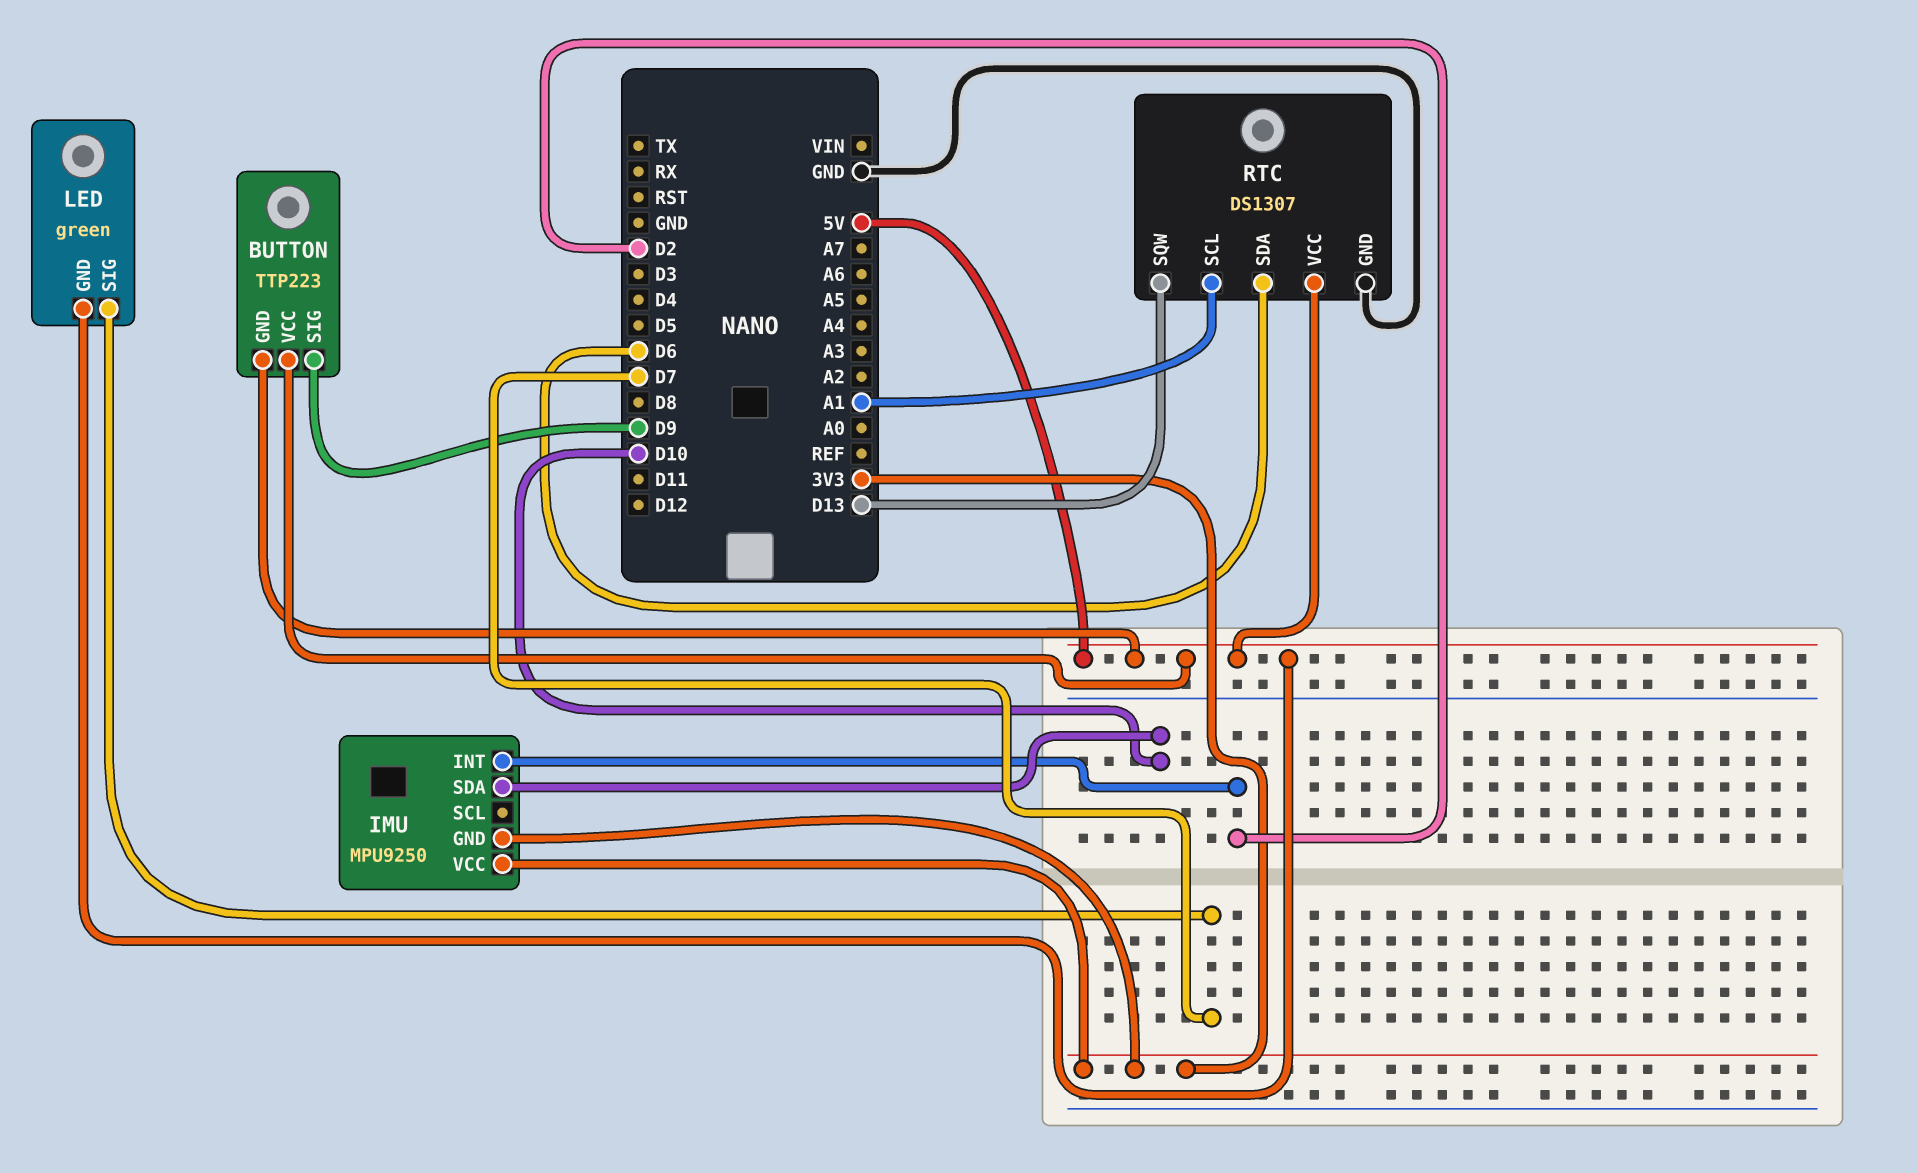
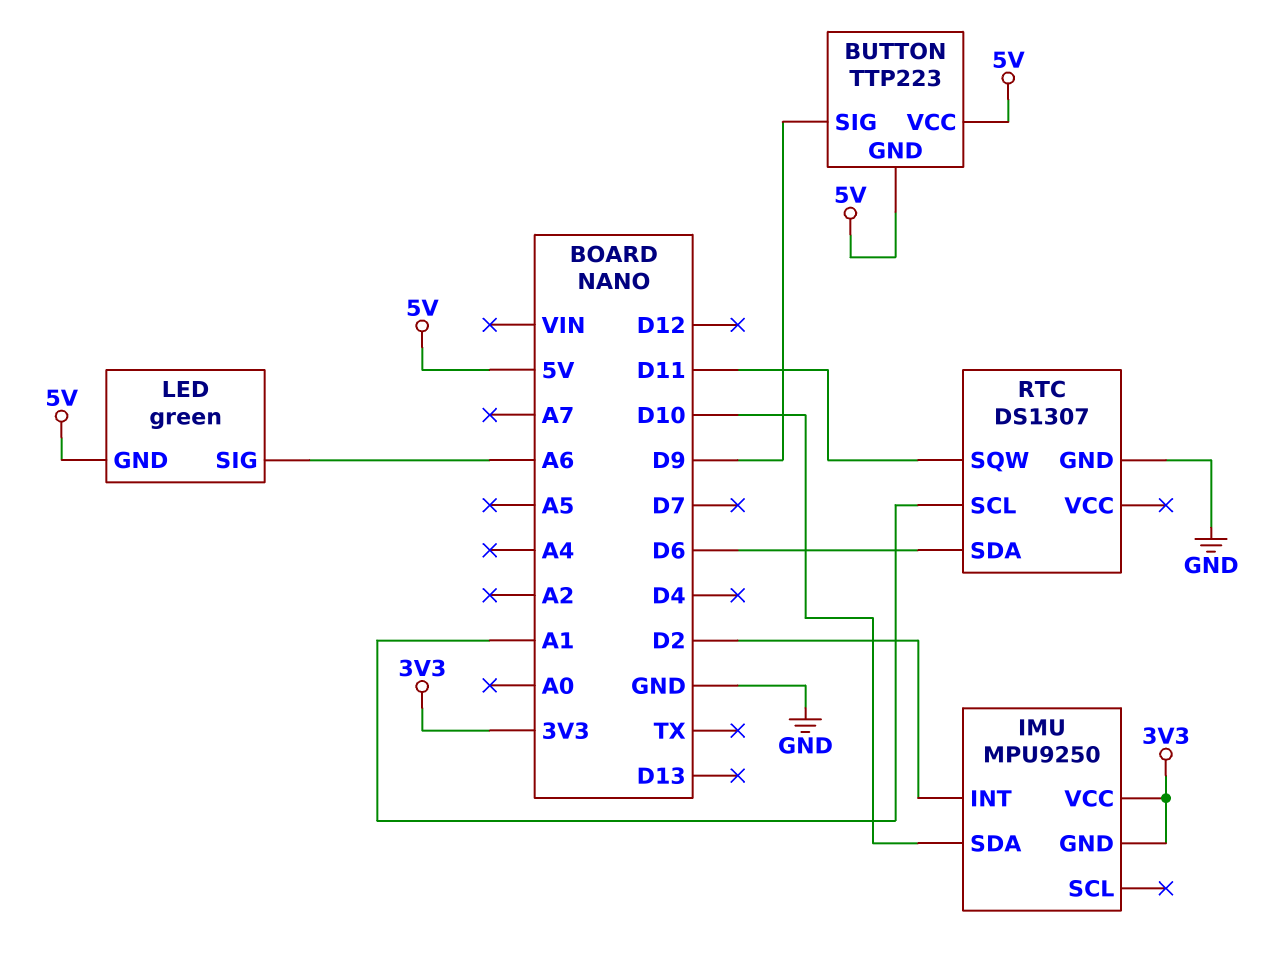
LED pin SIG: D7 -> A6
RTC pin SQW: D13 -> D11
RTC pin VCC: 5V -> none

